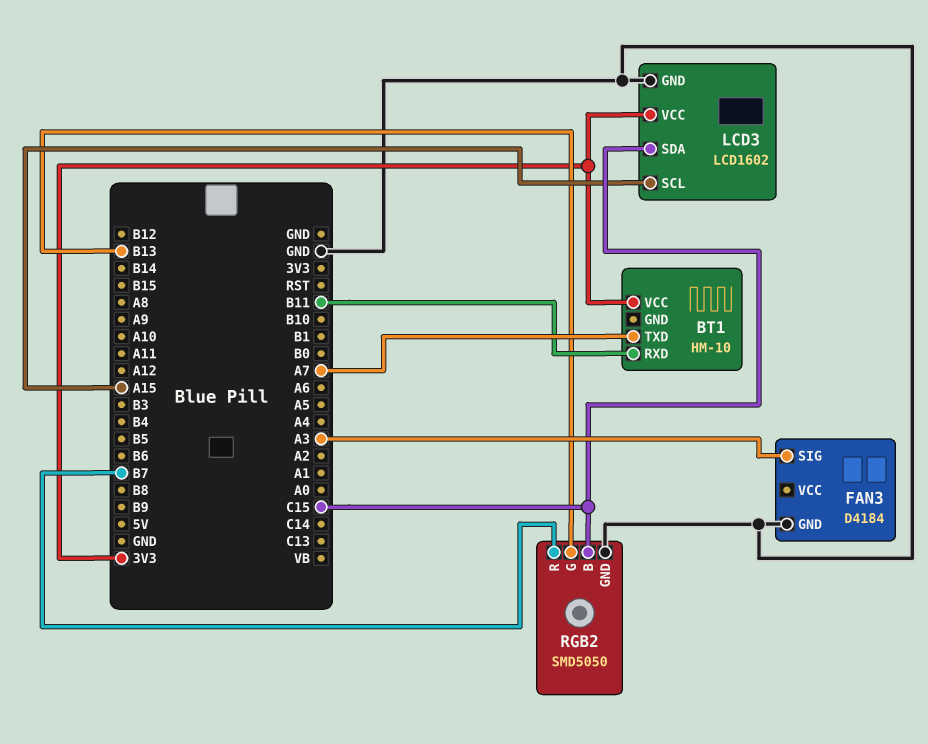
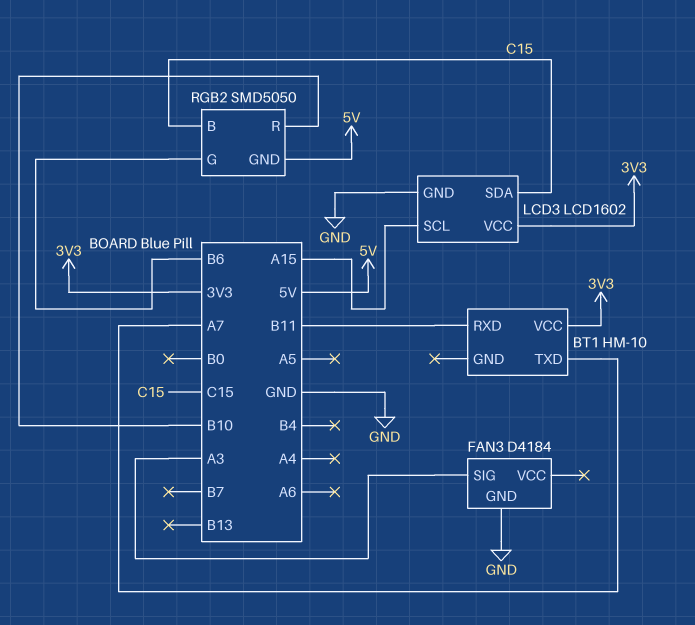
RGB2 pin G: B13 -> B6
RGB2 pin GND: GND -> 5V
RGB2 pin R: B7 -> B10

